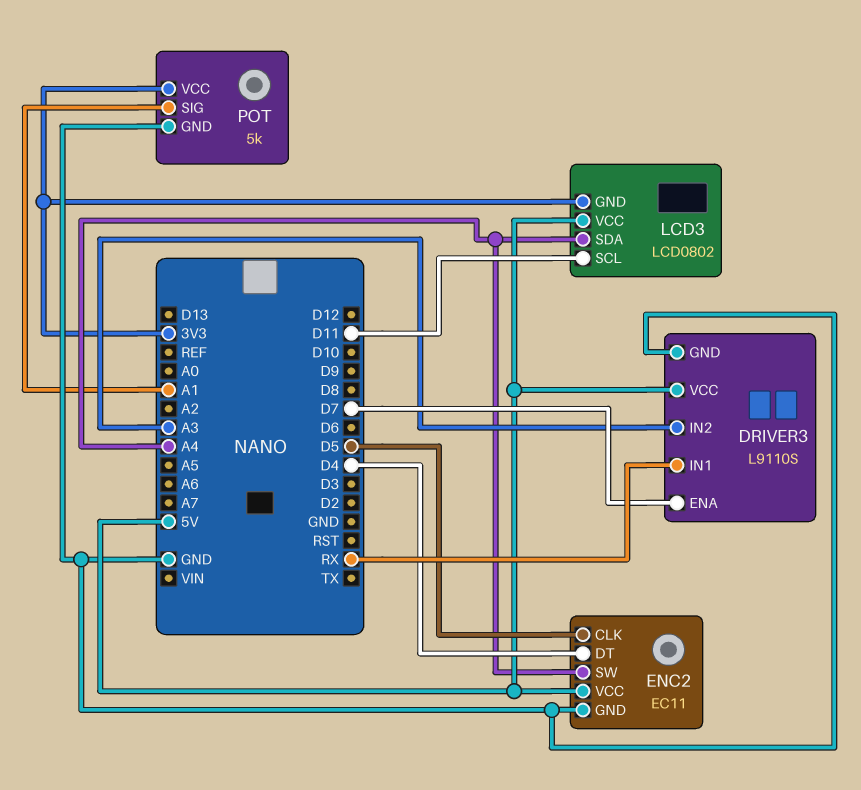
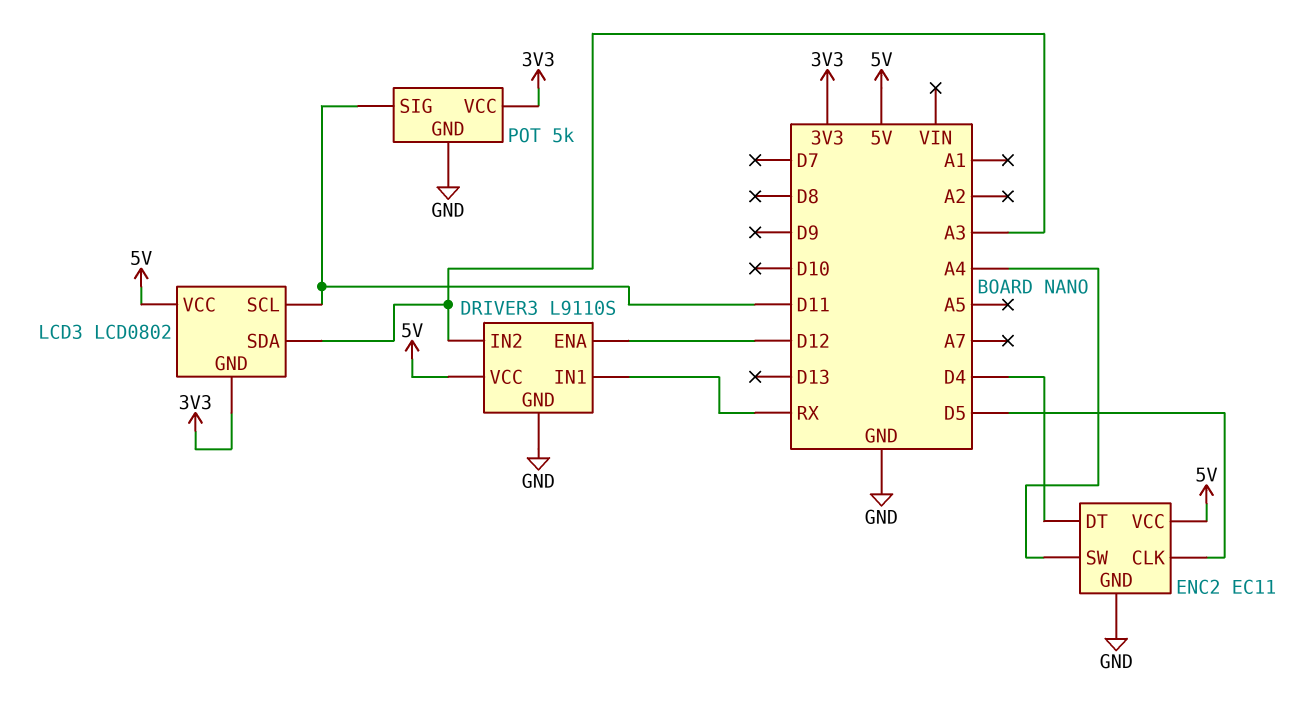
DRIVER3 pin ENA: D7 -> D12
LCD3 pin SDA: A4 -> A3
POT pin SIG: A1 -> D11

